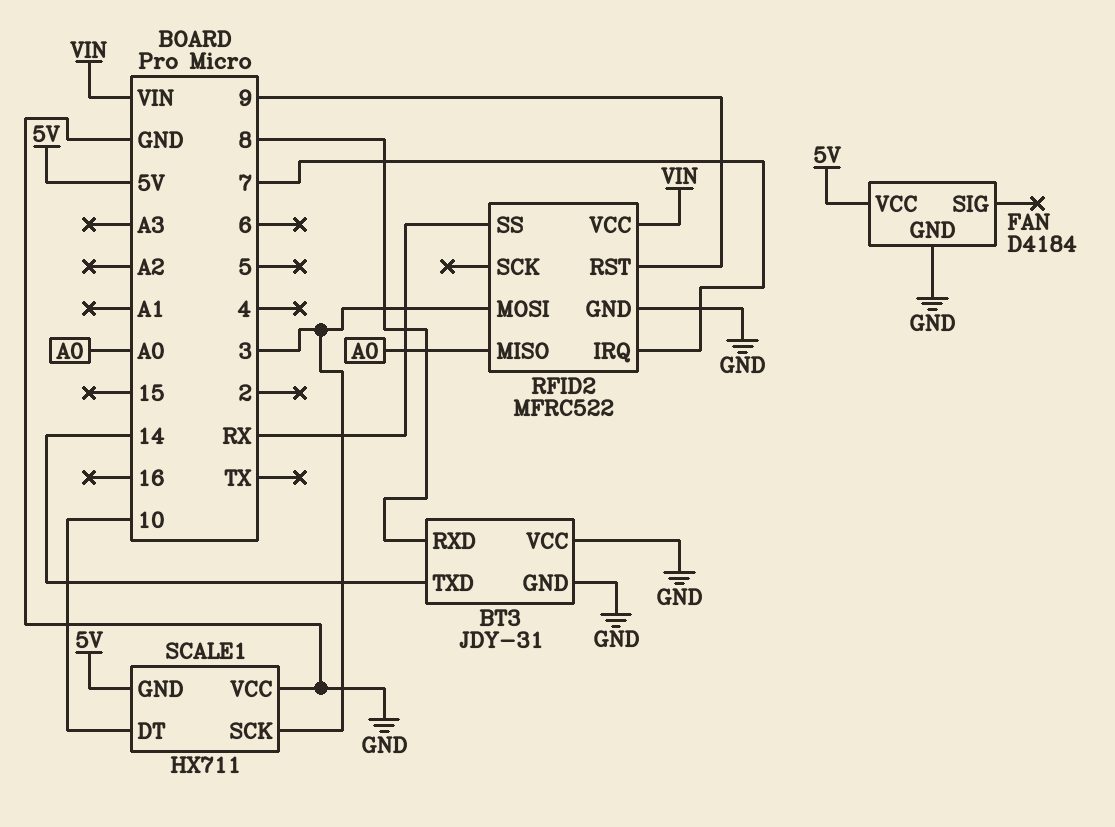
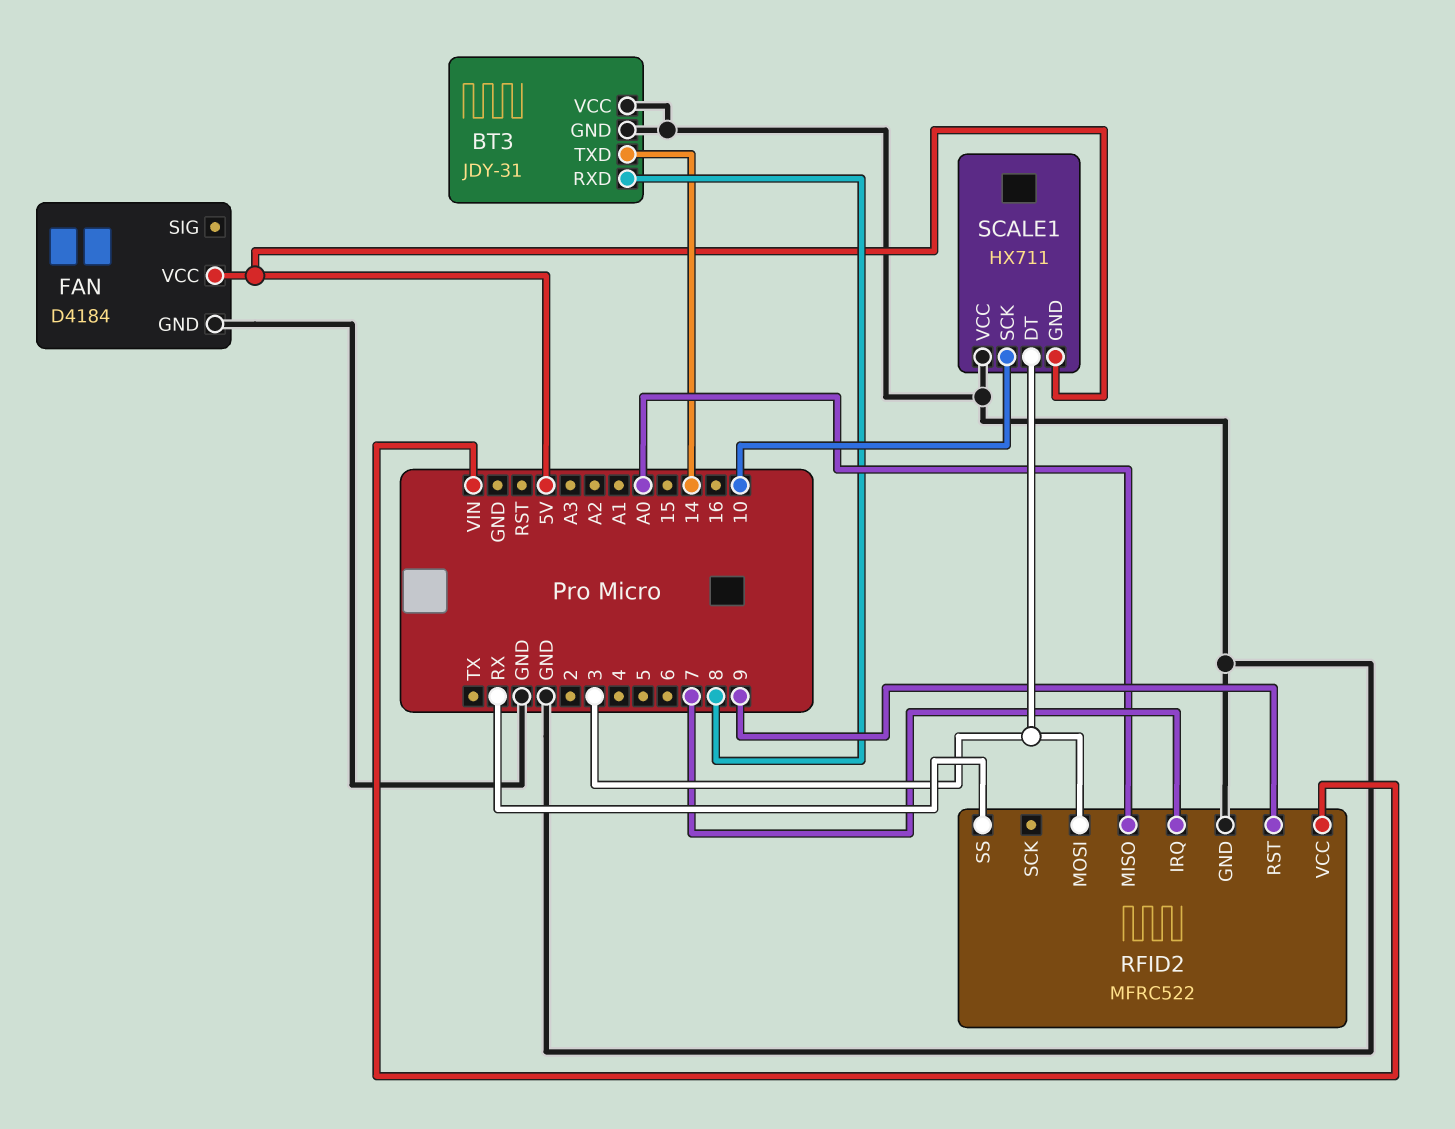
SCALE1 pin DT: 10 -> 3
SCALE1 pin SCK: 3 -> 10

